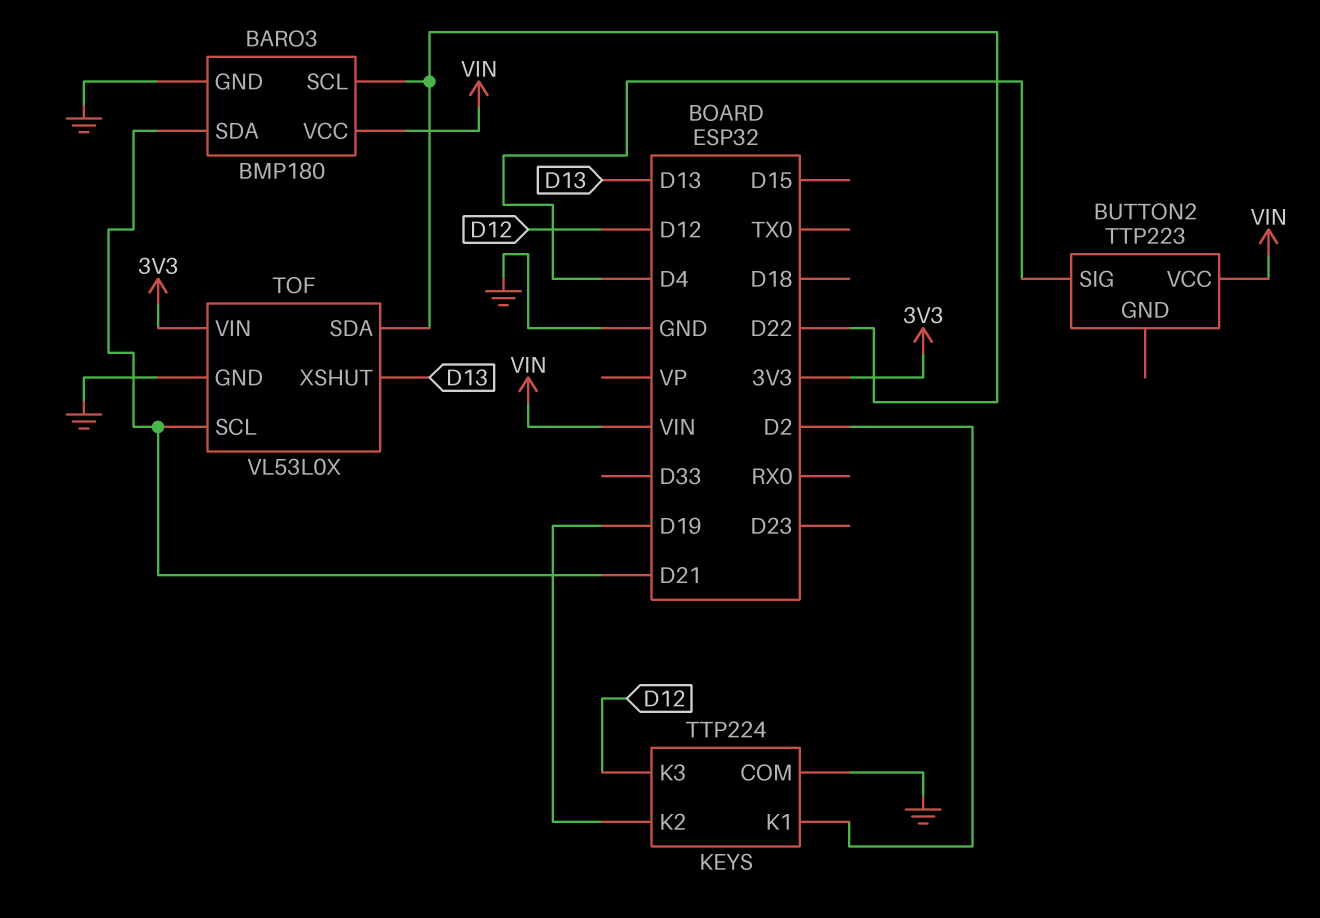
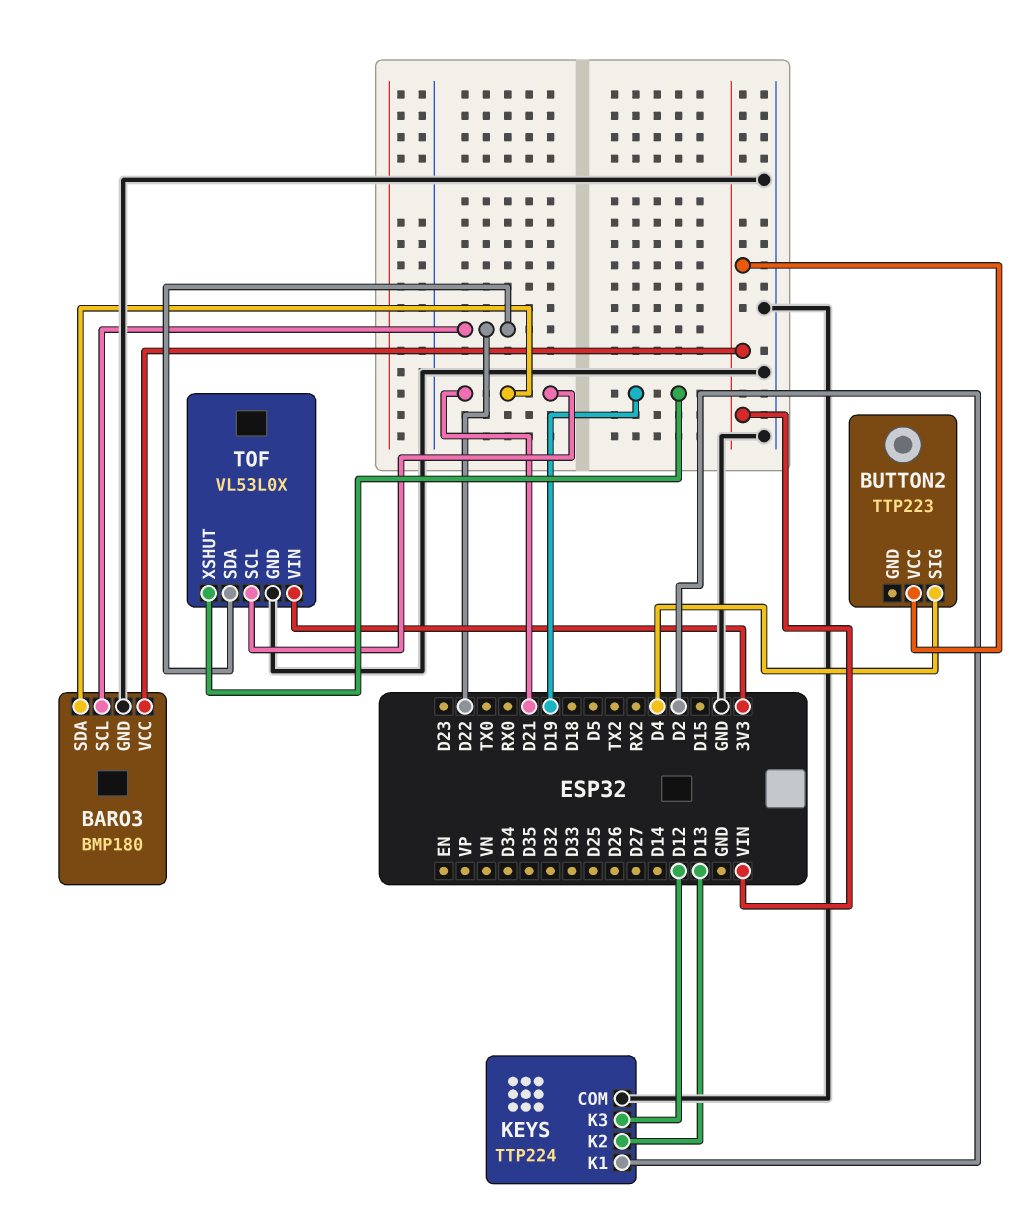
KEYS pin K2: D19 -> D13
TOF pin XSHUT: D13 -> D19

